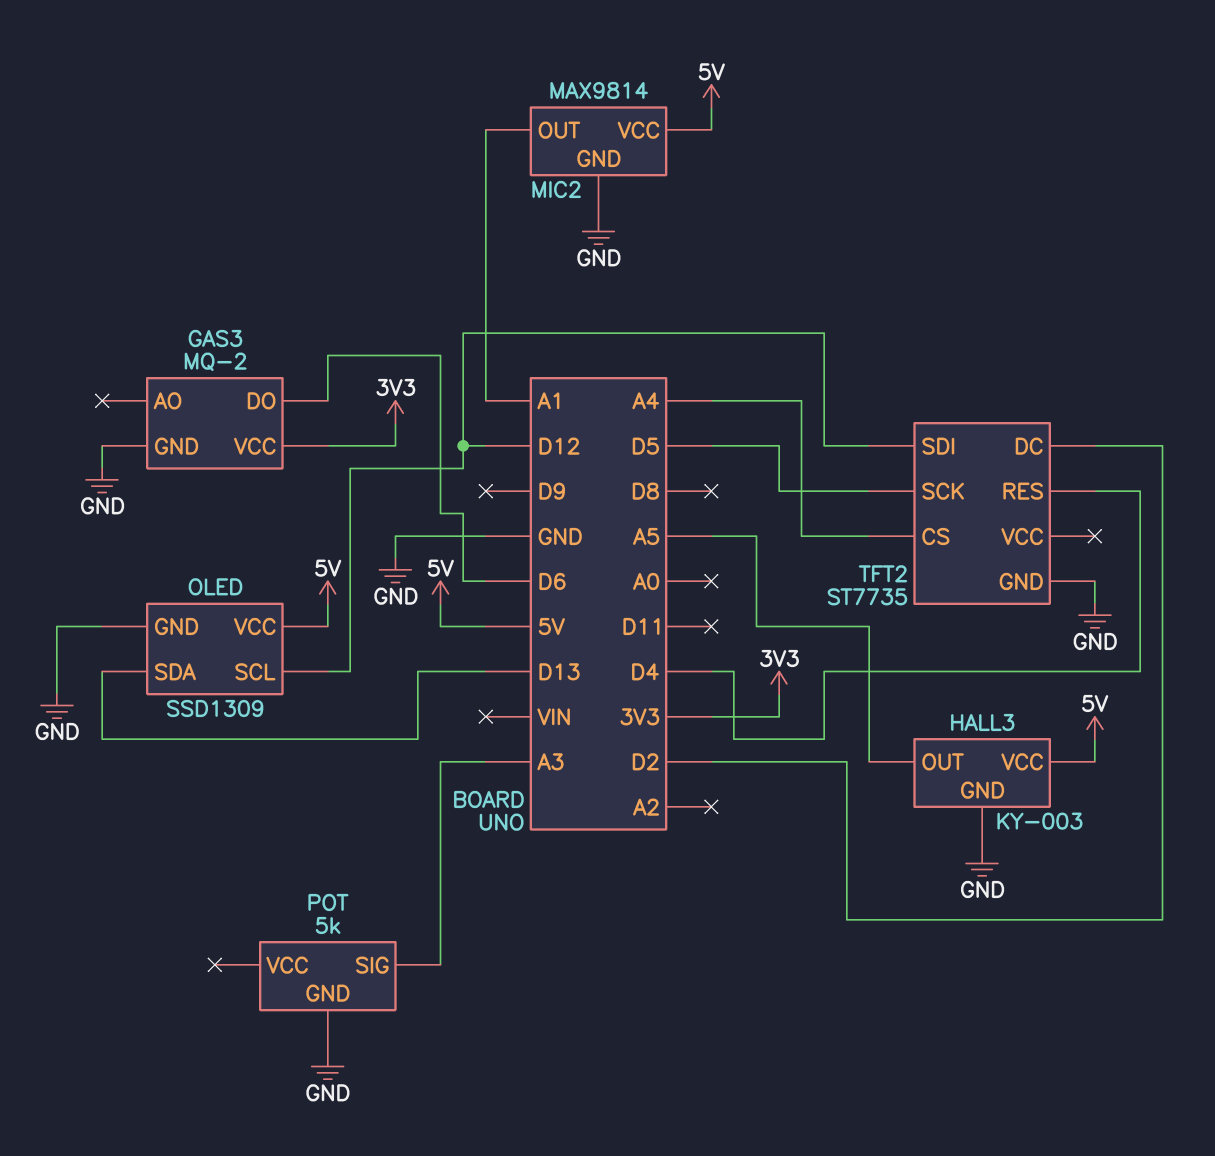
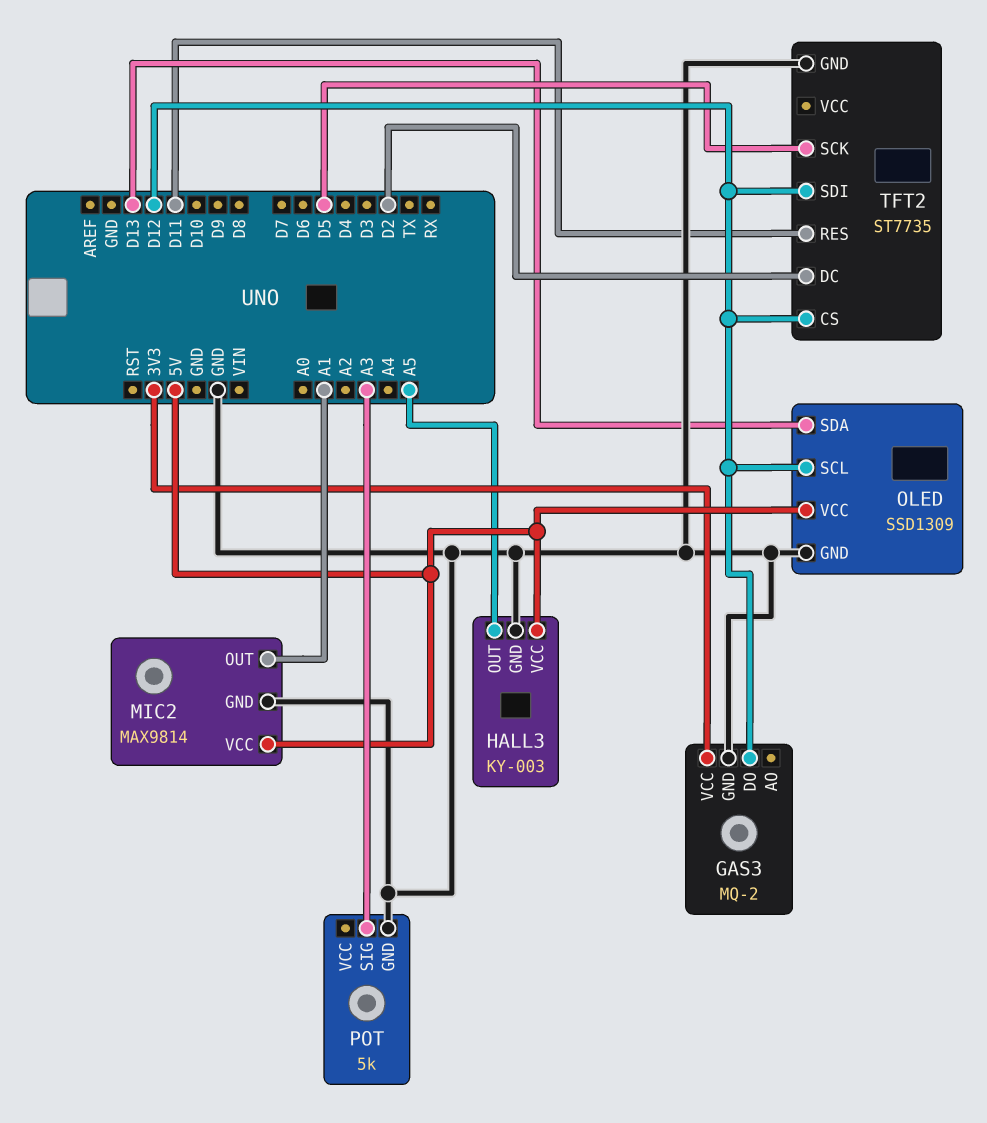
GAS3 pin DO: D6 -> D12
TFT2 pin CS: A4 -> D12
TFT2 pin RES: D4 -> D11

